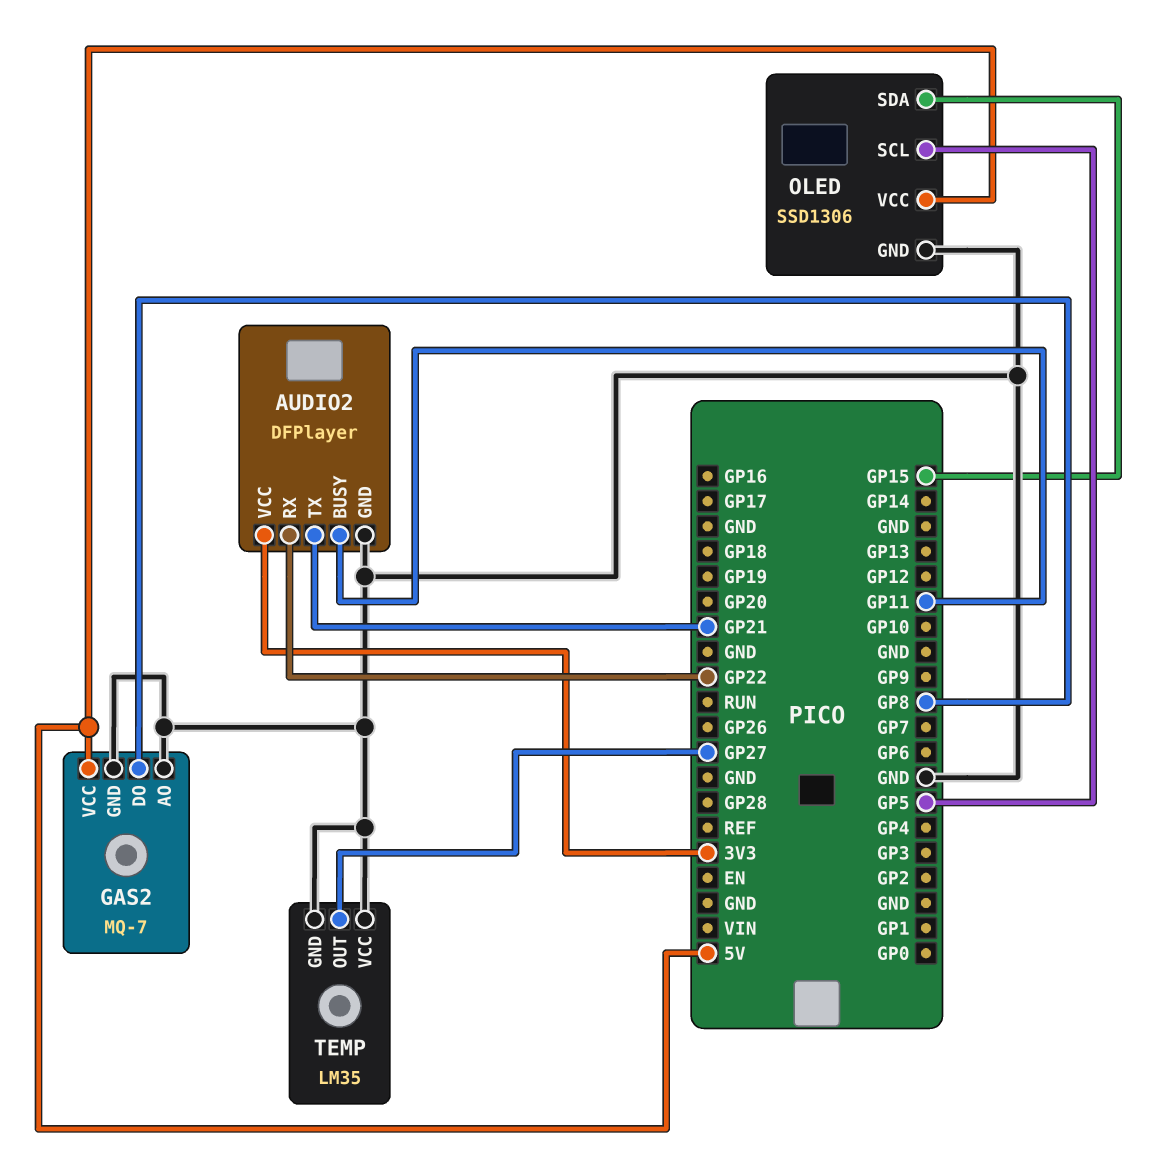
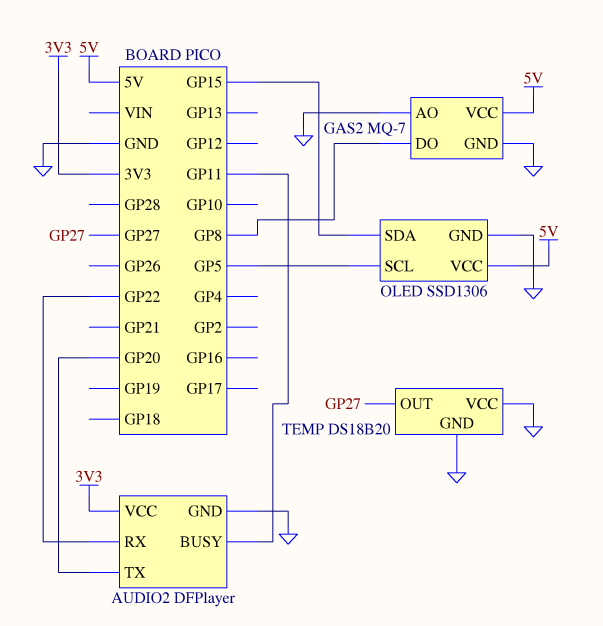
AUDIO2 pin TX: GP21 -> GP20
TEMP: LM35 -> DS18B20

